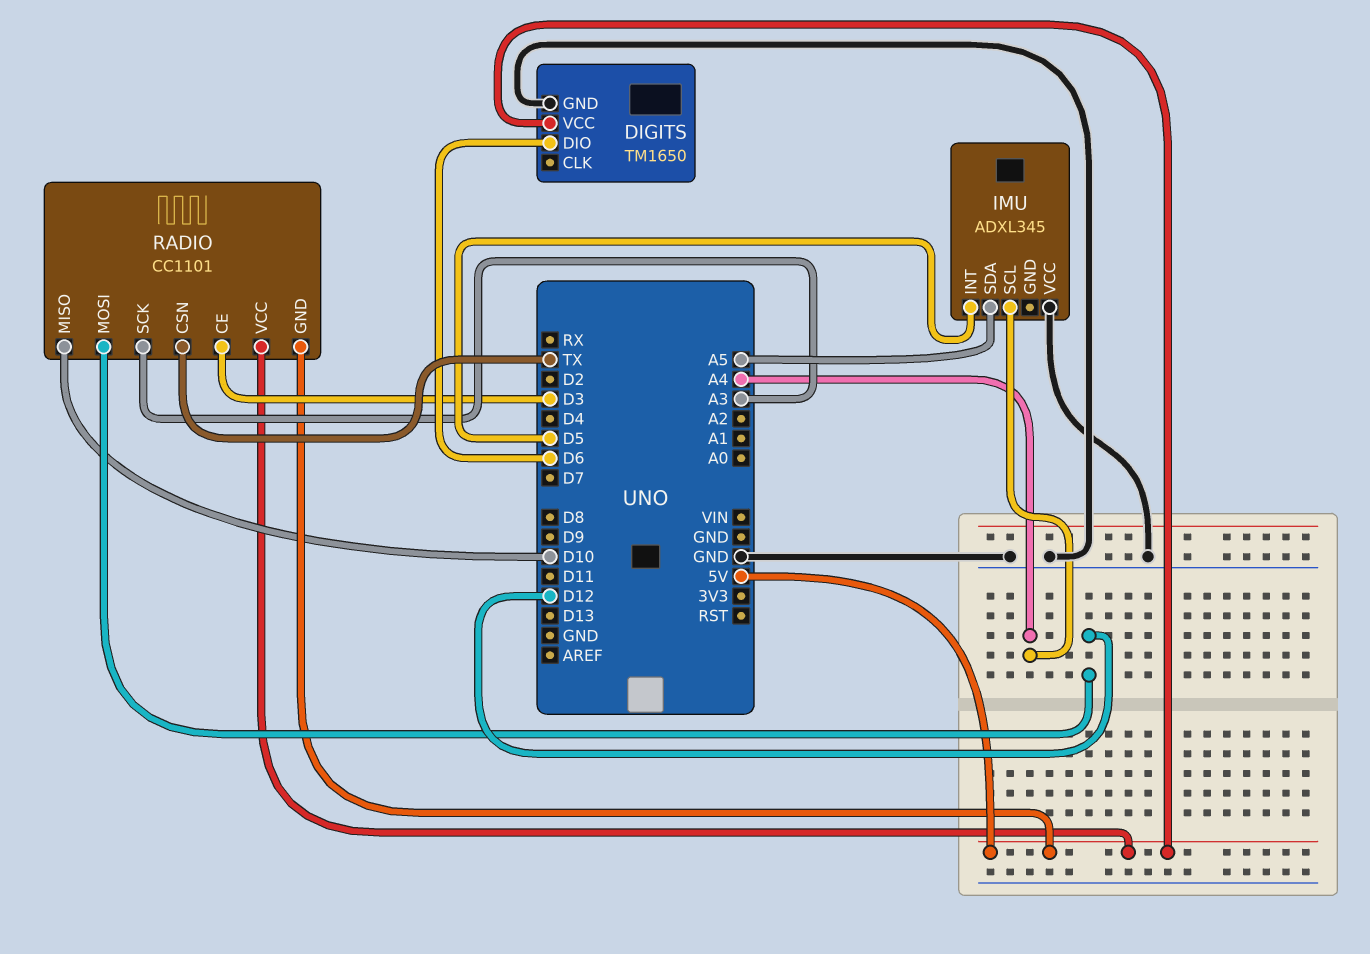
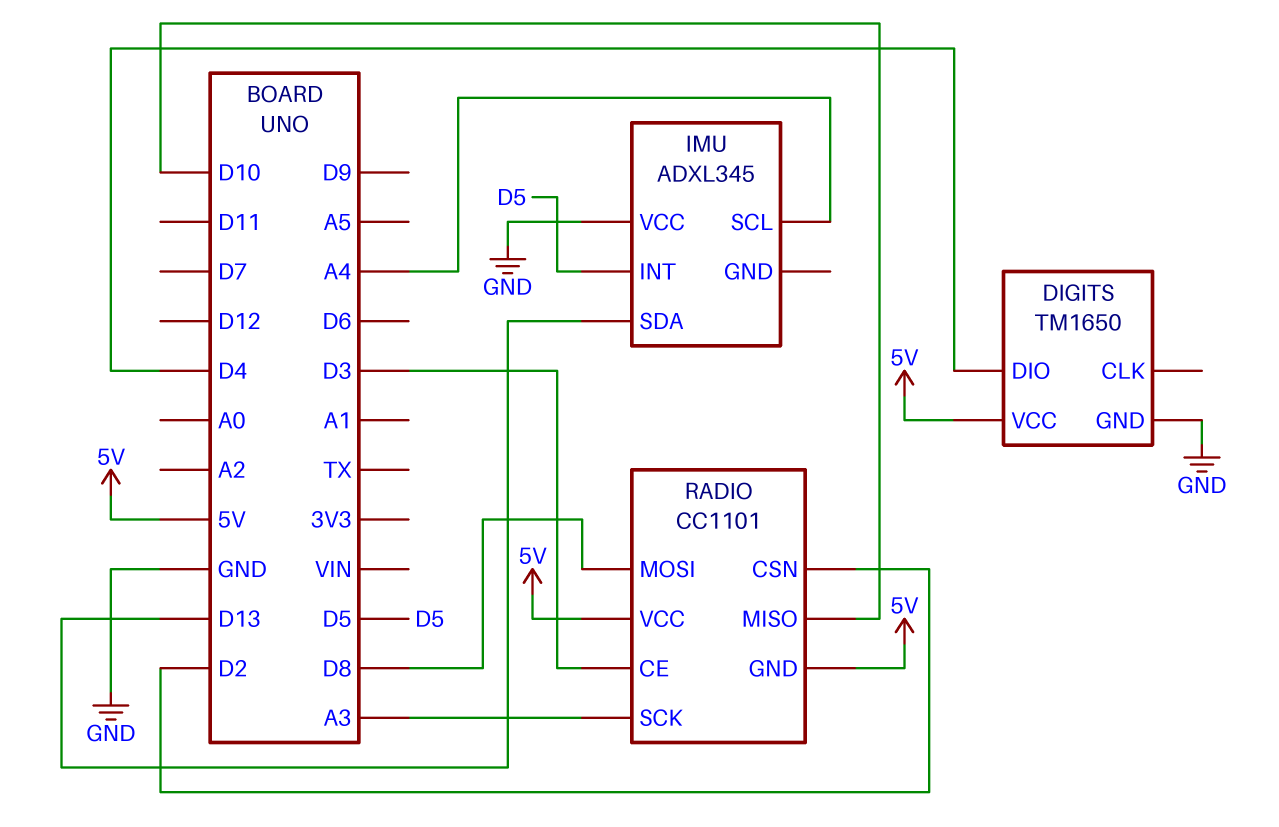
DIGITS pin DIO: D6 -> D4
IMU pin SDA: A5 -> D13
RADIO pin CSN: TX -> D2
RADIO pin MOSI: D12 -> D8

